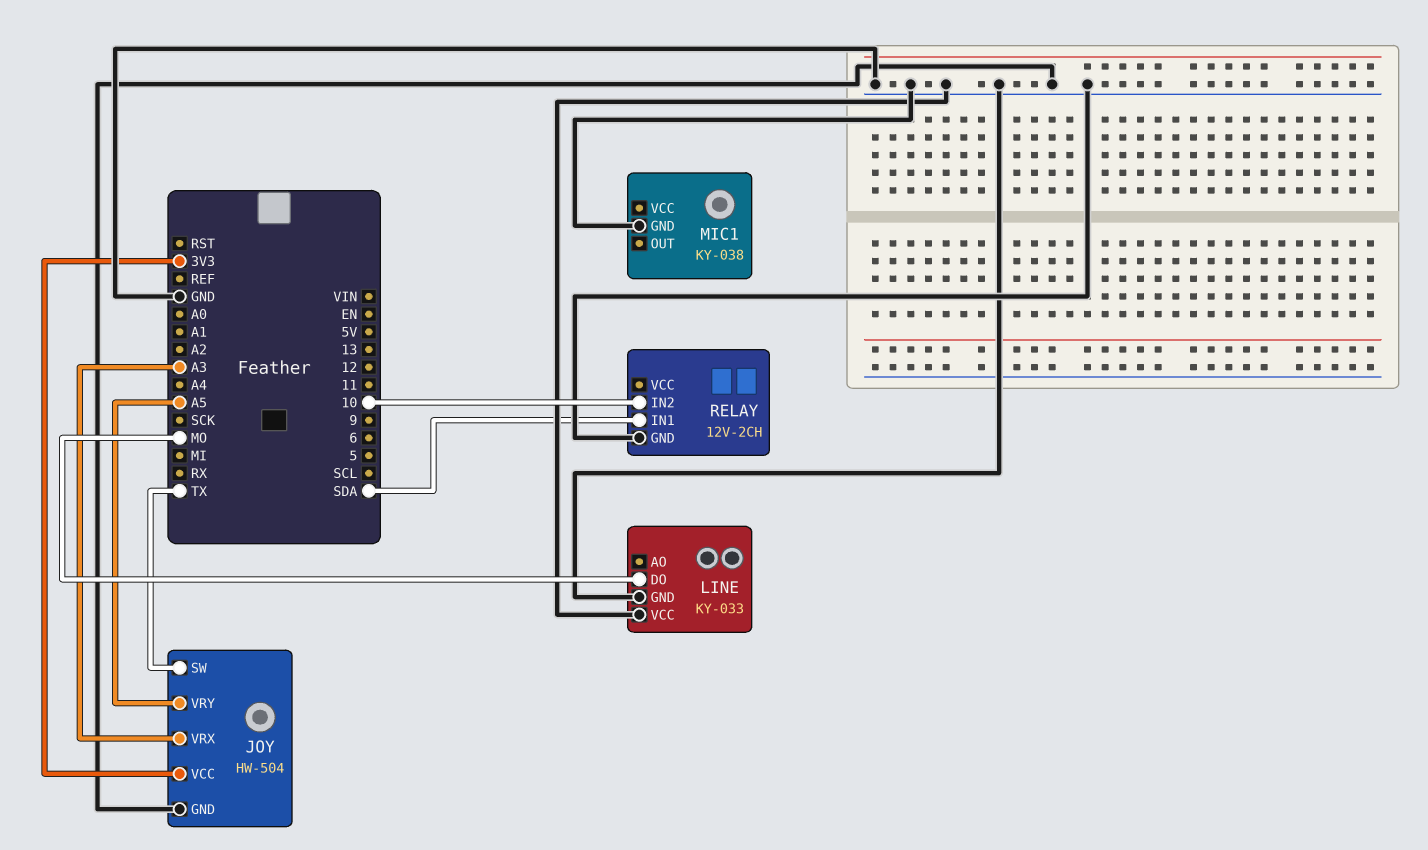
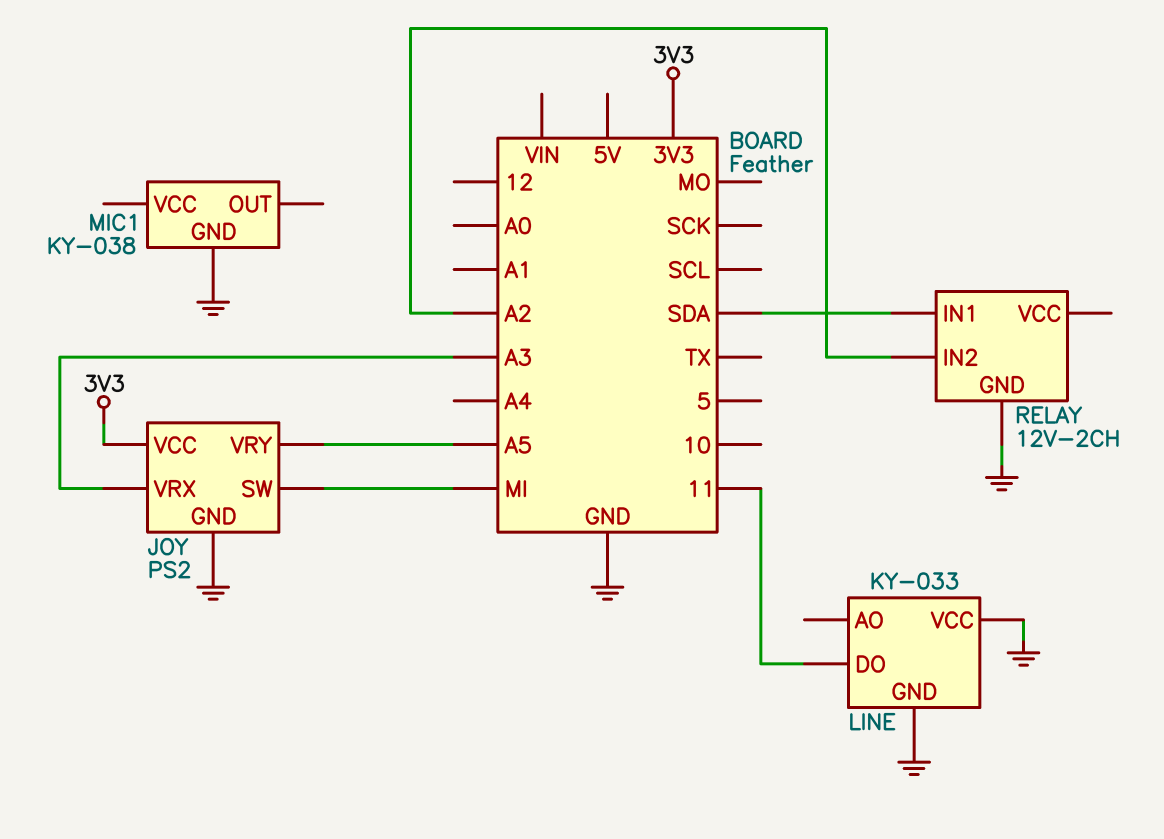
JOY: HW-504 -> PS2
JOY pin SW: TX -> MI
LINE pin DO: MO -> 11
RELAY pin IN2: 10 -> A2

